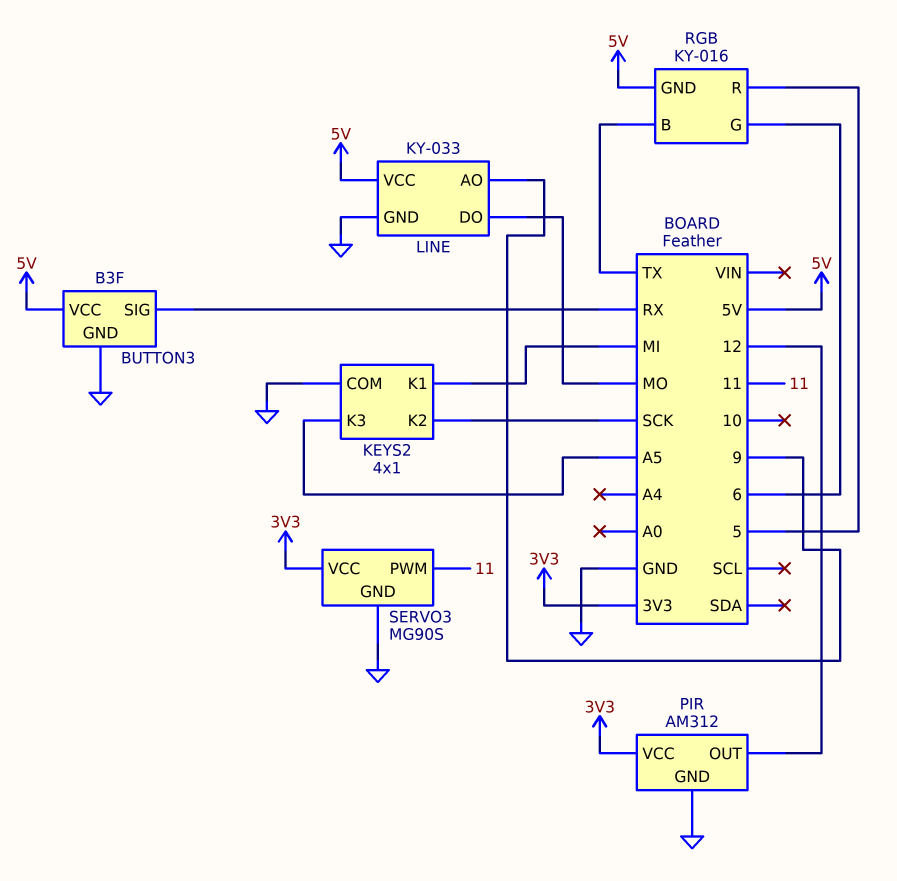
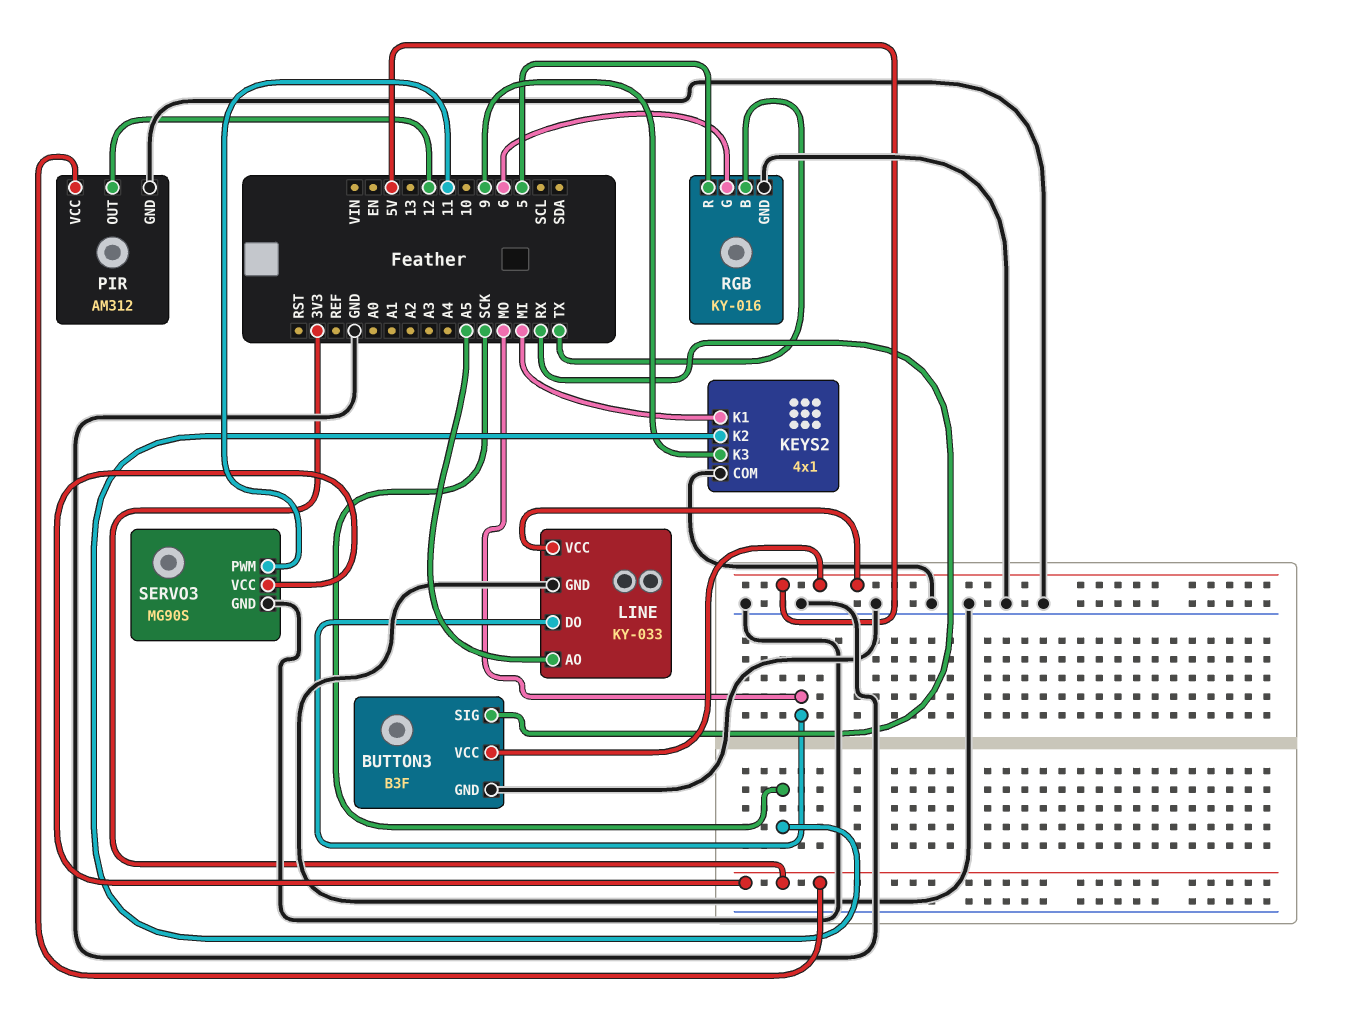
KEYS2 pin K3: A5 -> 9
LINE pin AO: 9 -> A5
RGB pin GND: 5V -> GND

